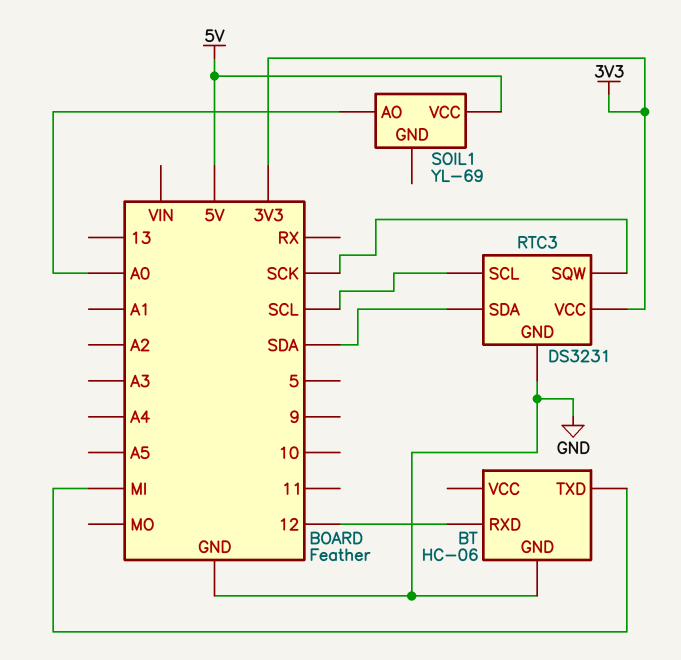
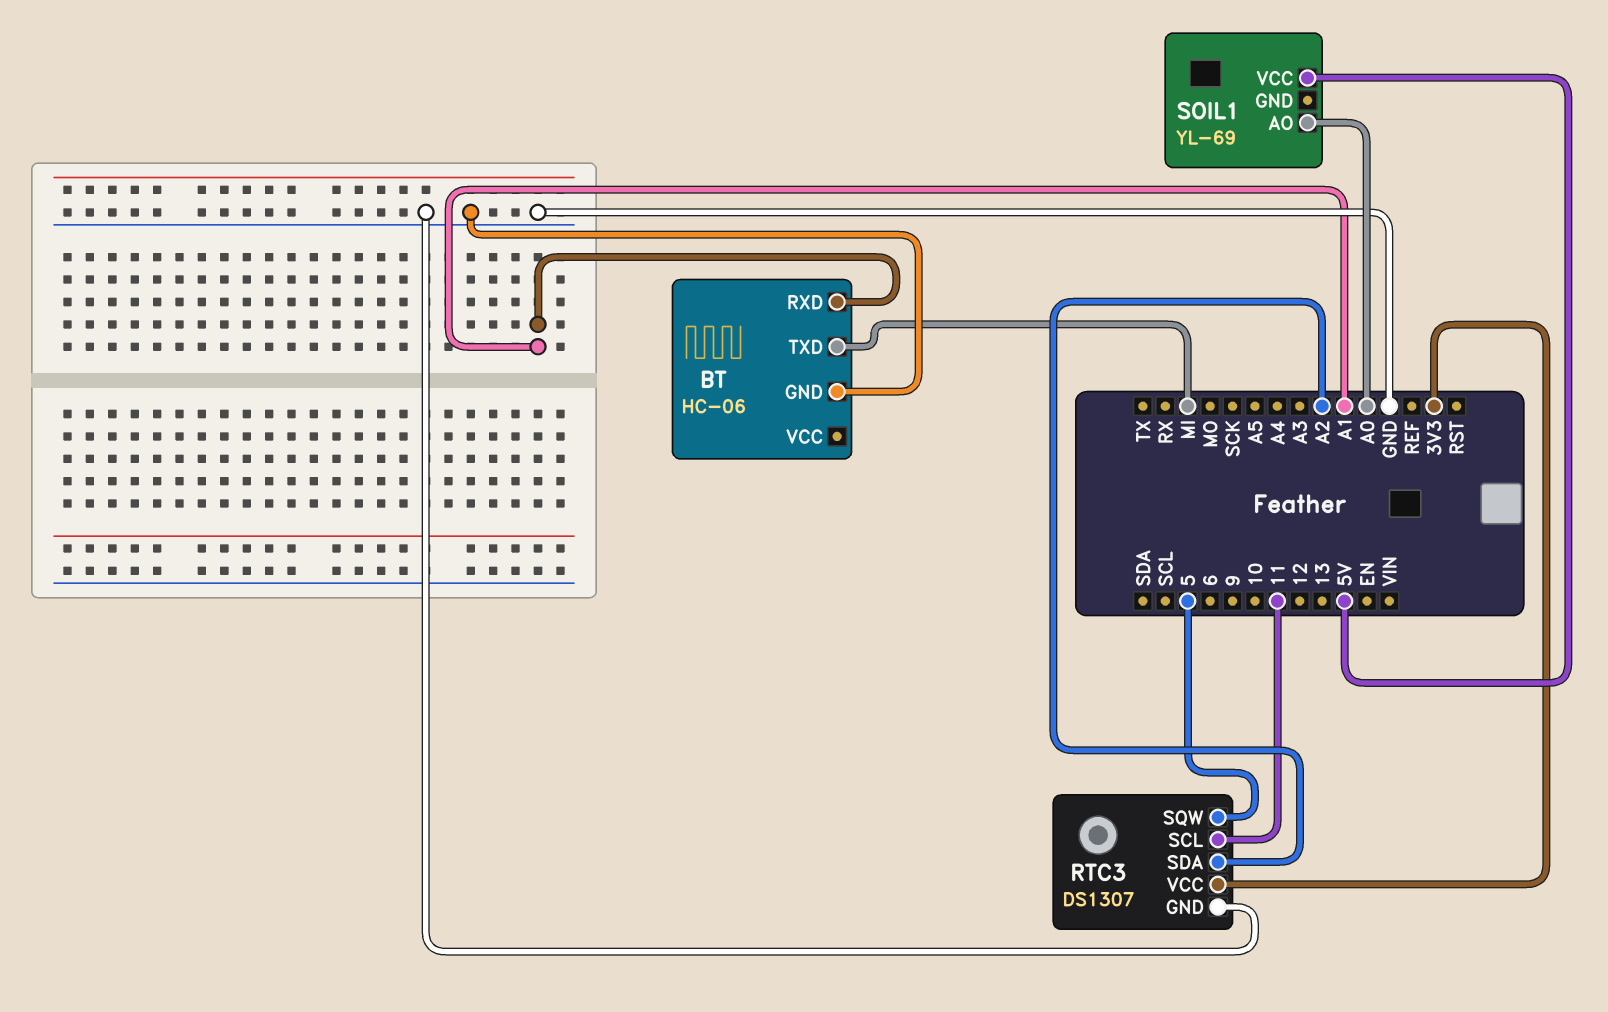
BT pin RXD: 12 -> A1
RTC3: DS3231 -> DS1307
RTC3 pin SCL: SCL -> 11
RTC3 pin SDA: SDA -> A2
RTC3 pin SQW: SCK -> 5

